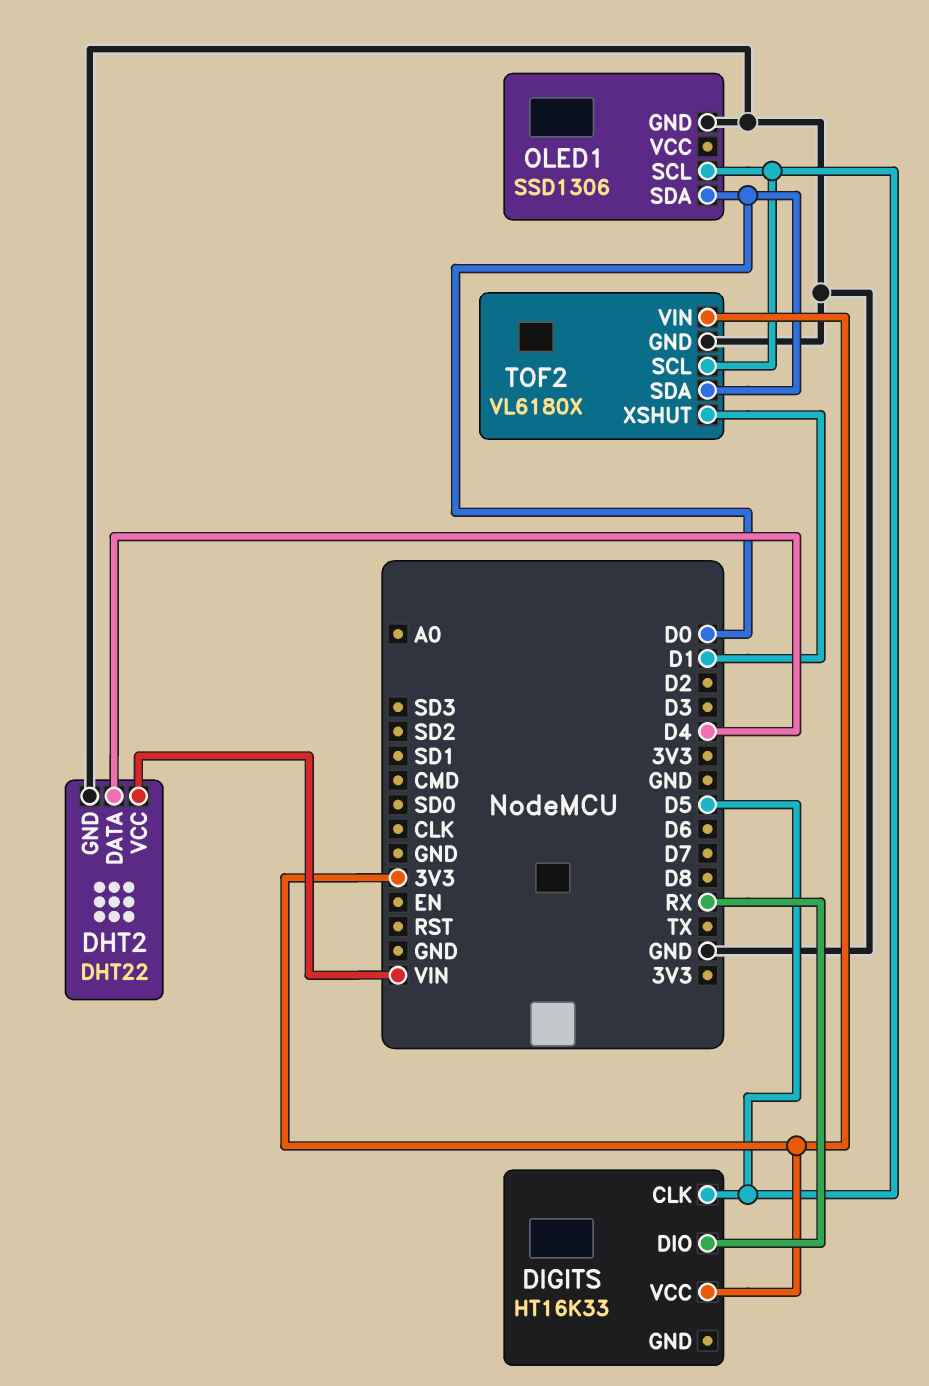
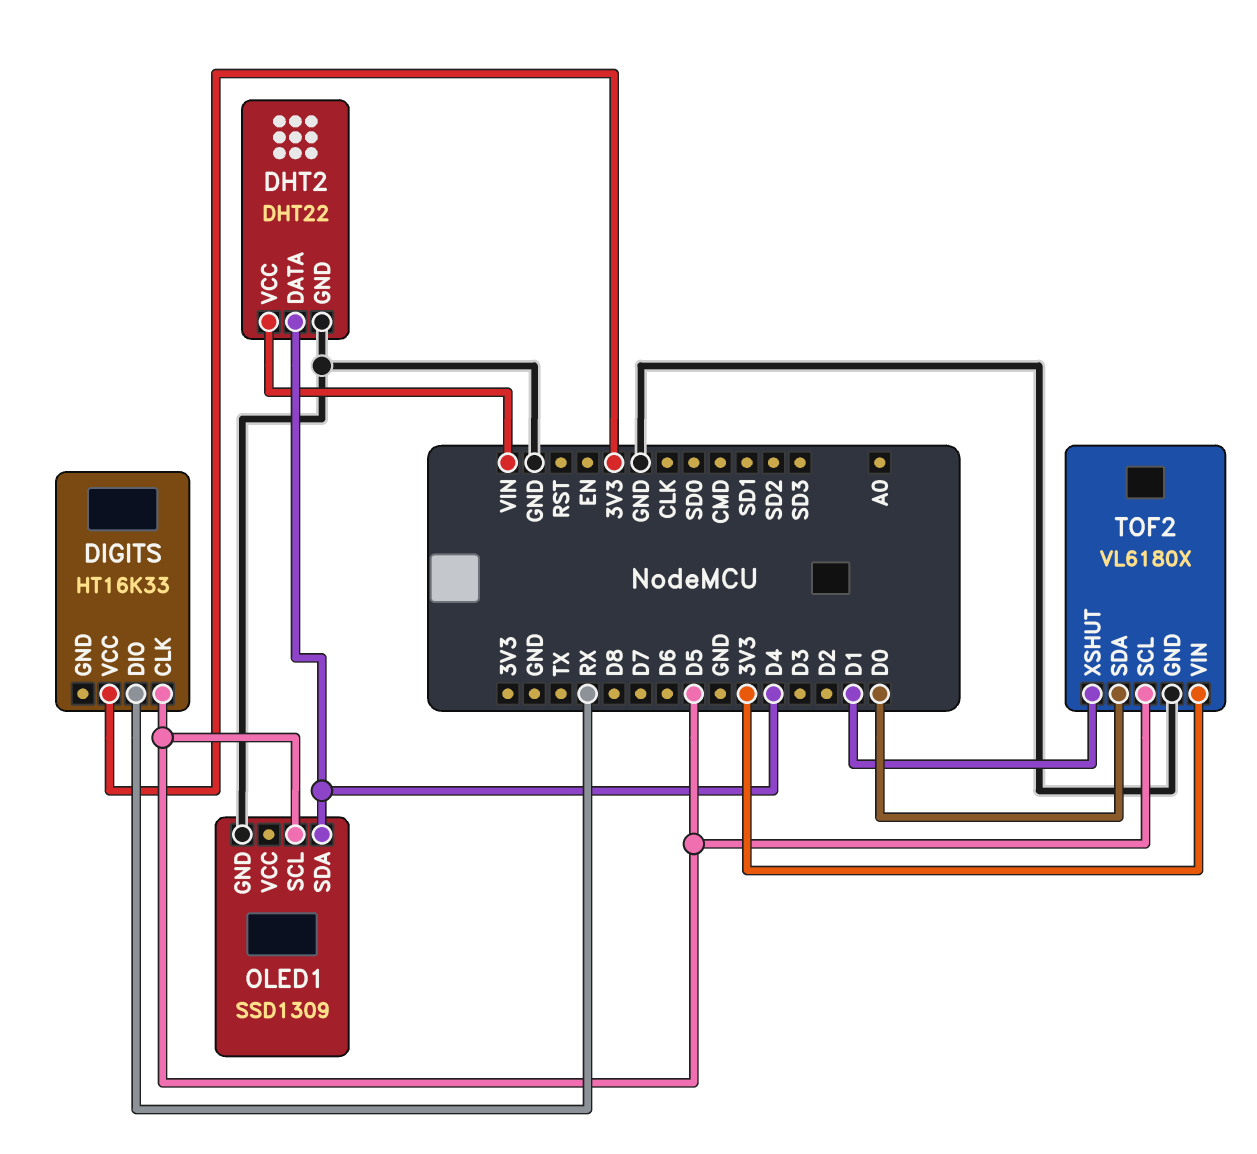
OLED1: SSD1306 -> SSD1309
OLED1 pin SDA: D0 -> D4

